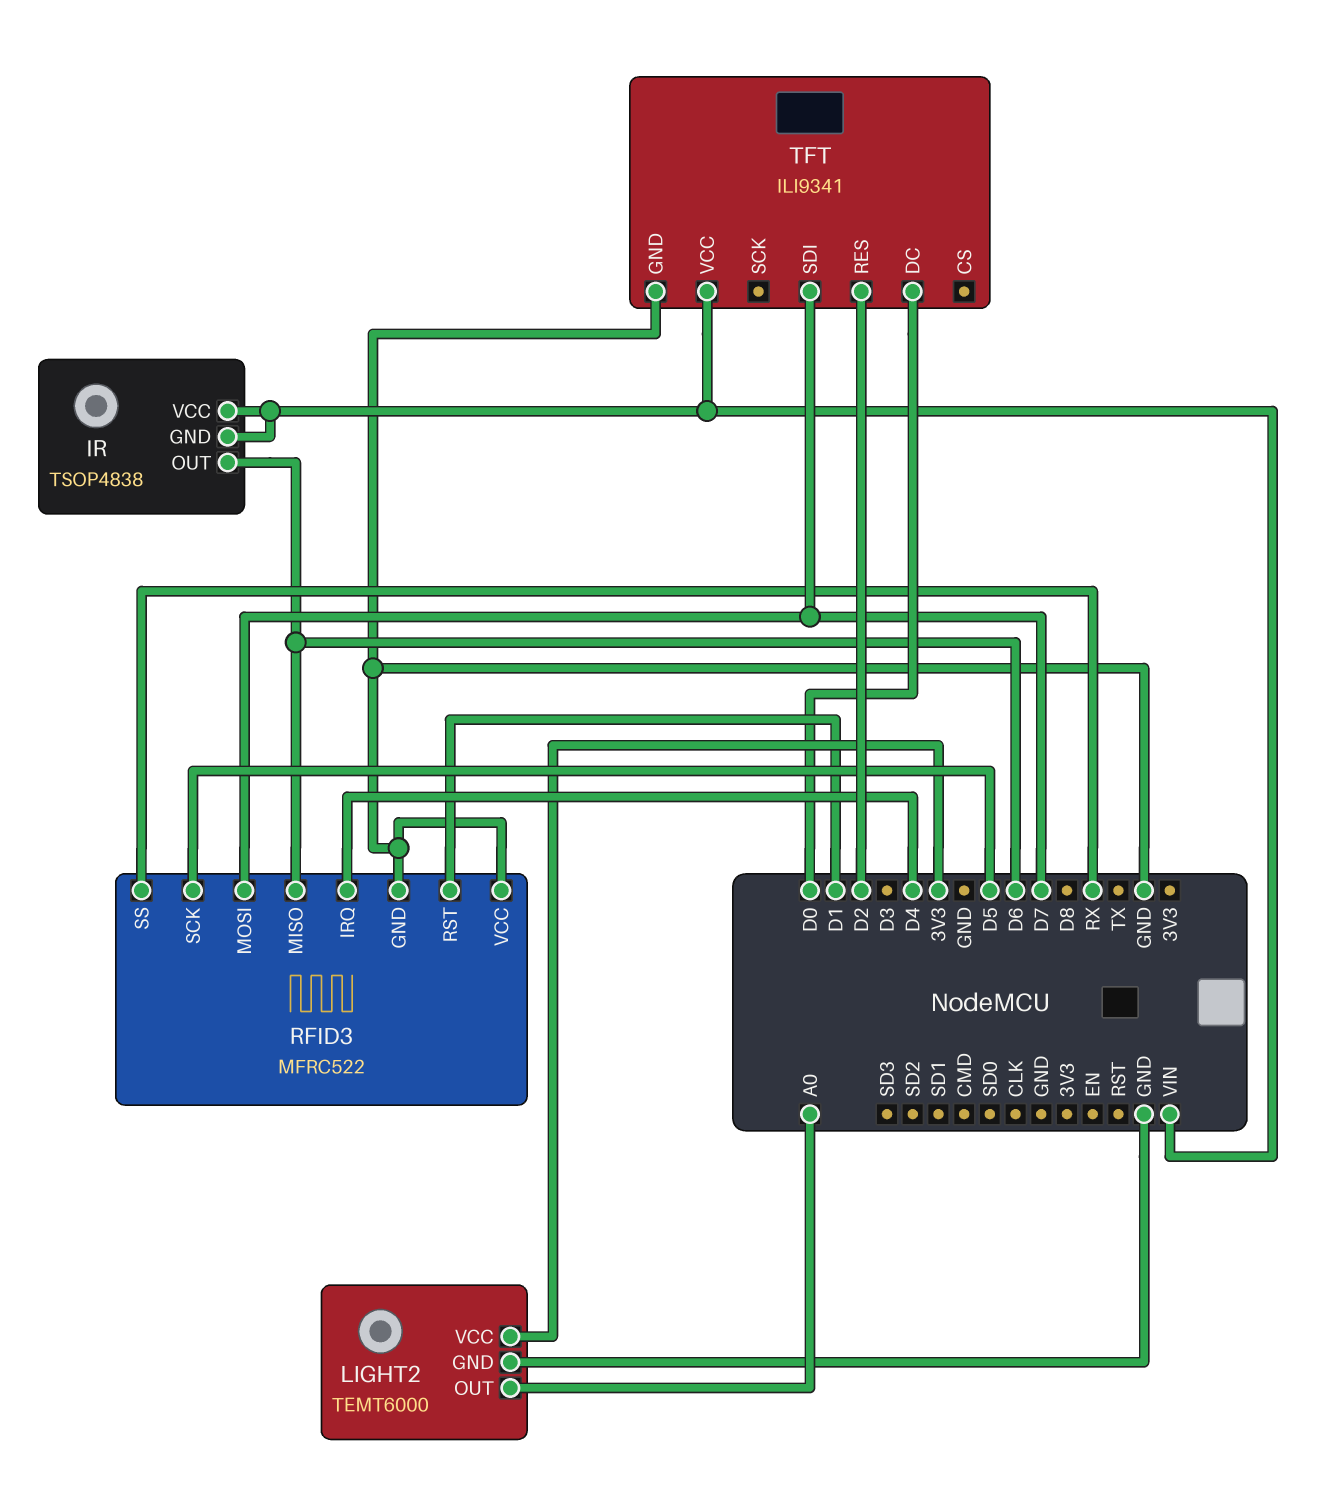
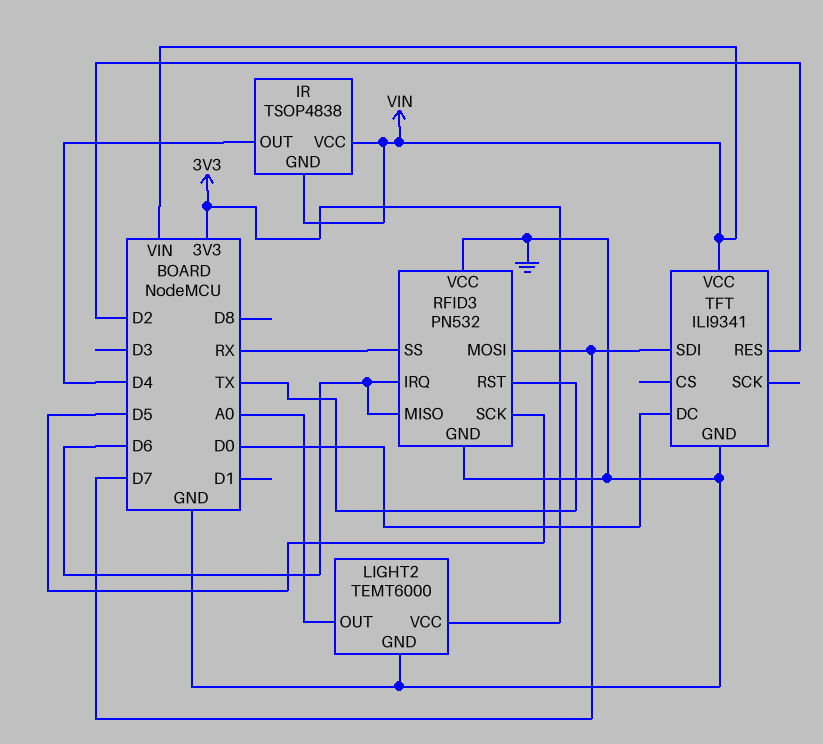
IR pin OUT: D6 -> D4
RFID3: MFRC522 -> PN532
RFID3 pin IRQ: D4 -> D6
RFID3 pin RST: D1 -> TX

